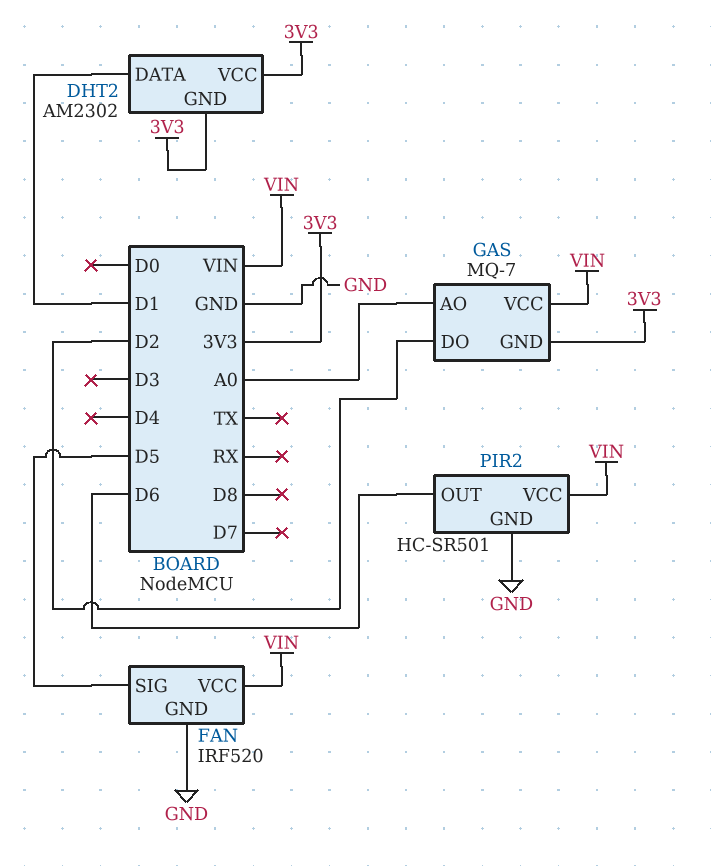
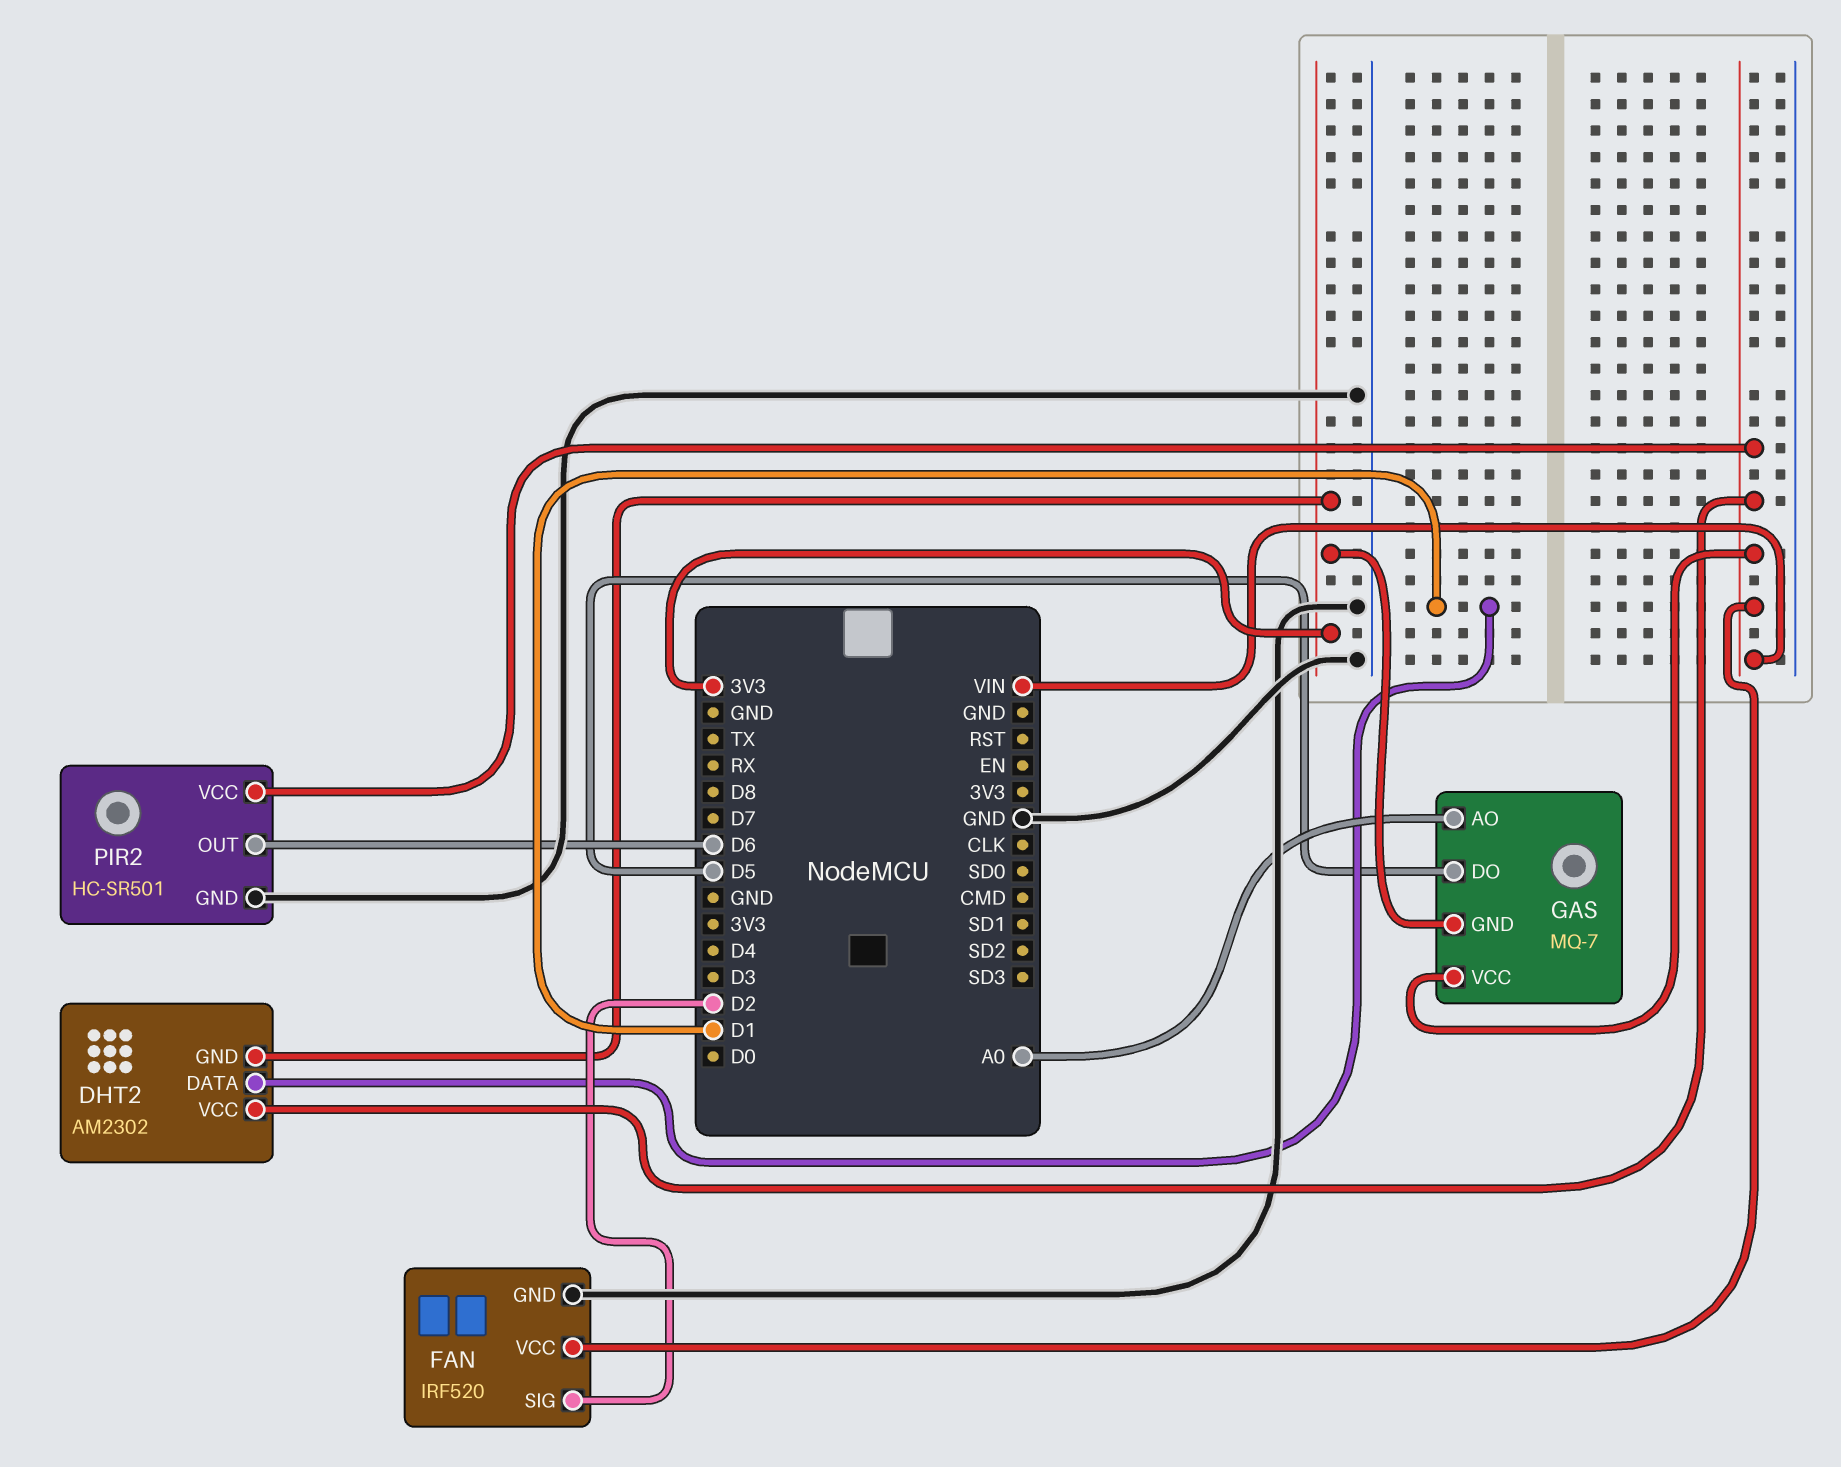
DHT2 pin VCC: 3V3 -> VIN
FAN pin SIG: D5 -> D2
GAS pin DO: D2 -> D5

